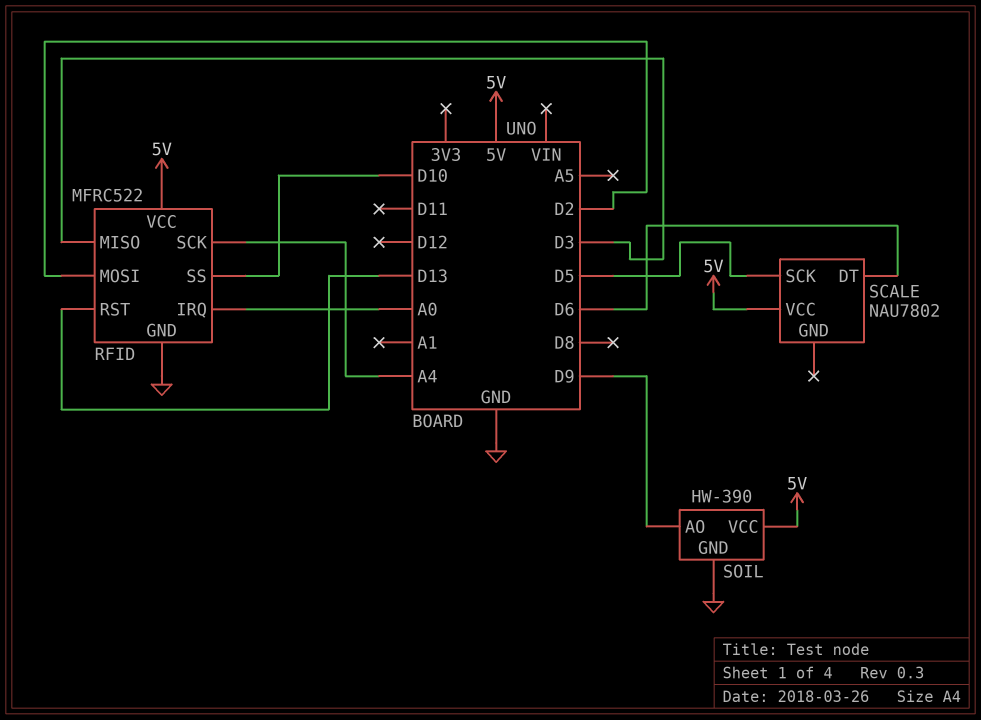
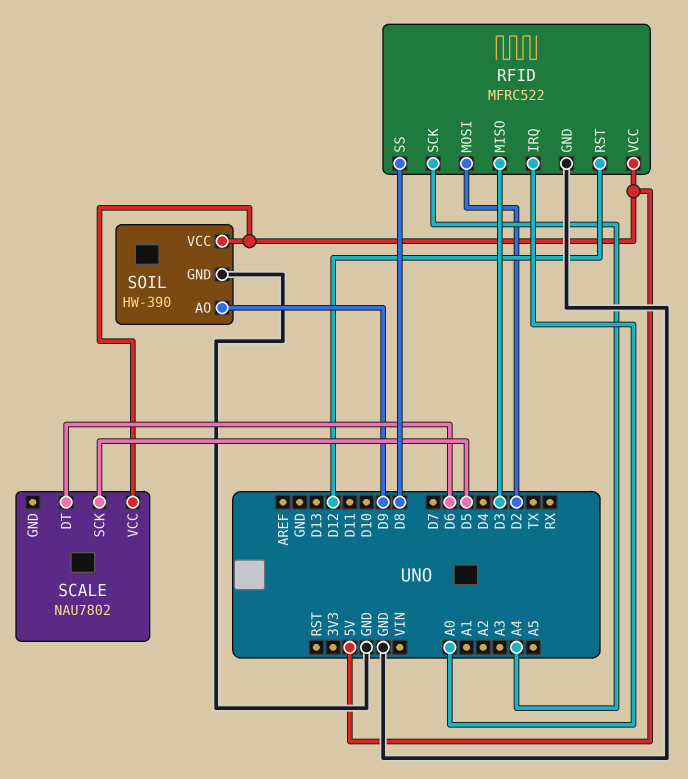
RFID pin RST: D13 -> D12
RFID pin SS: D10 -> D8

